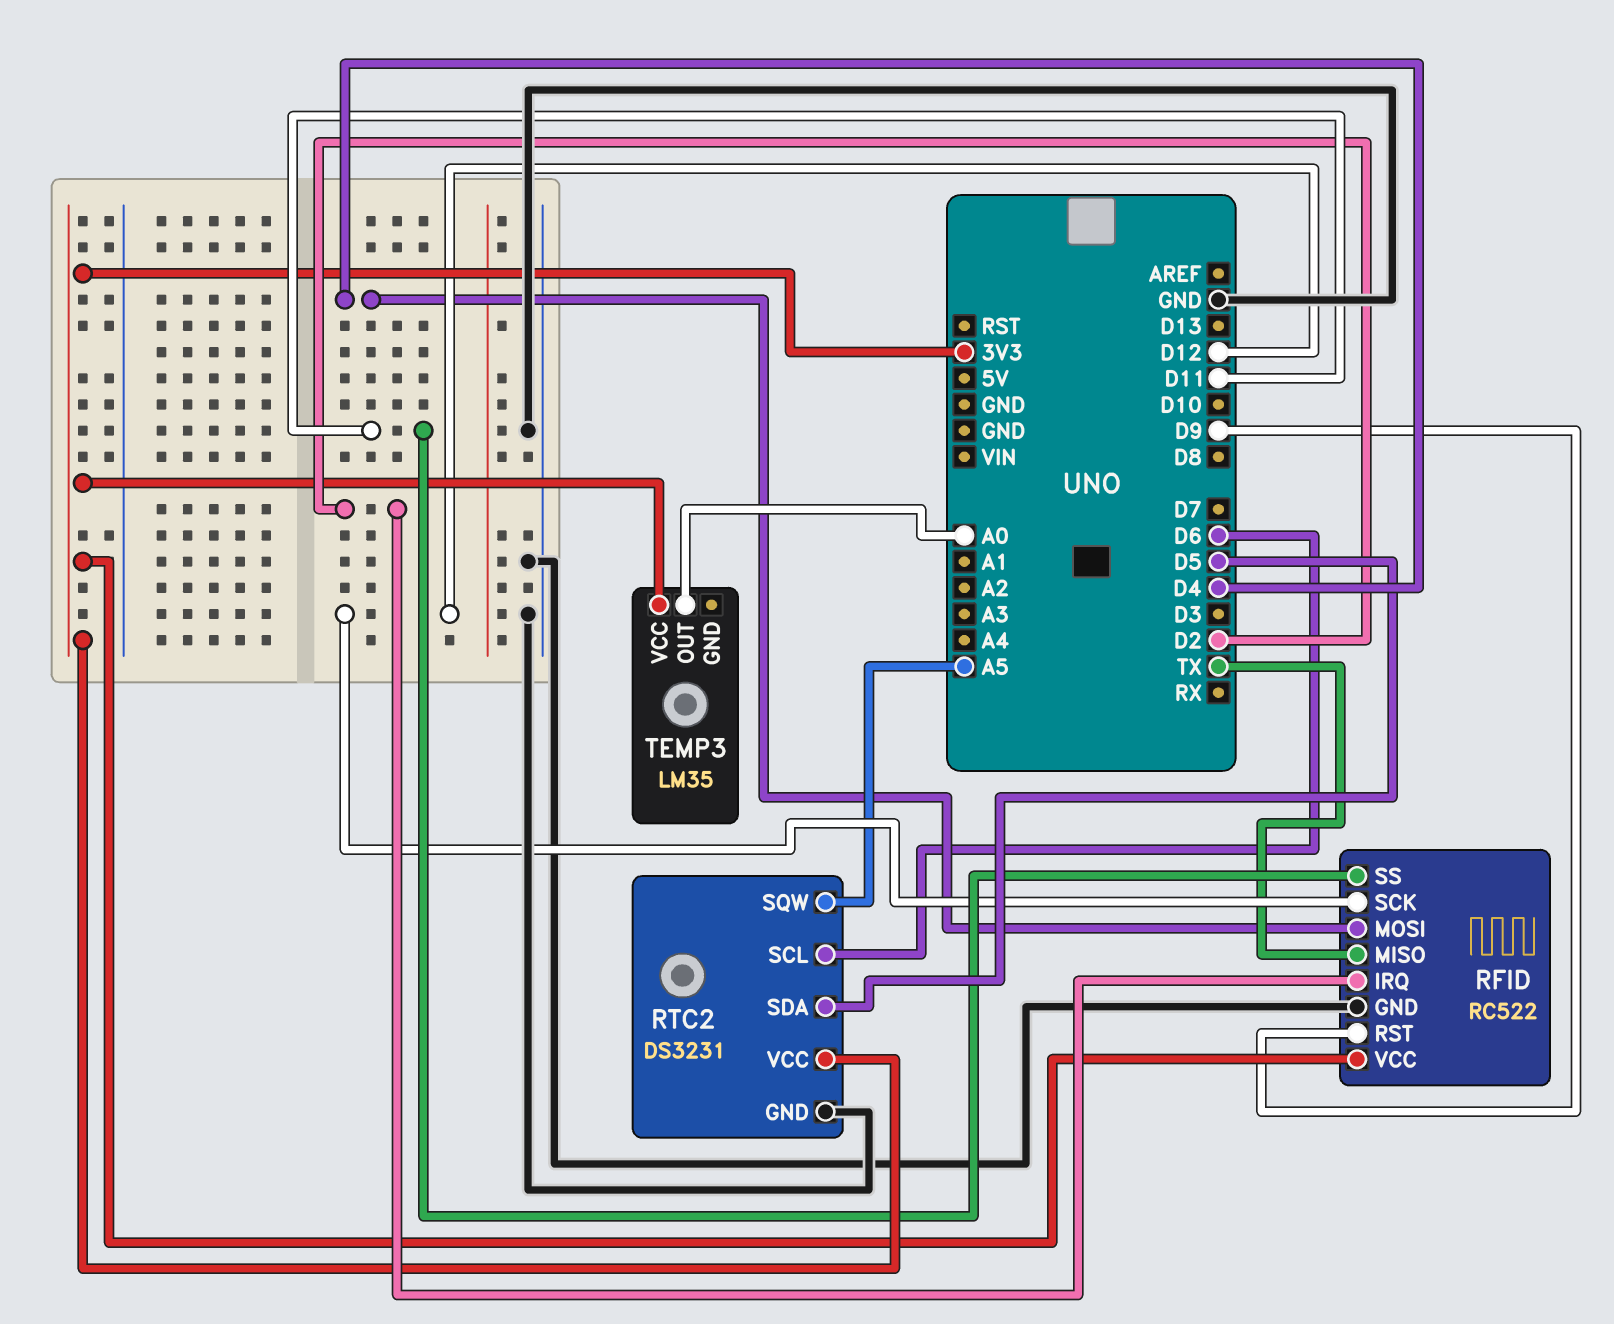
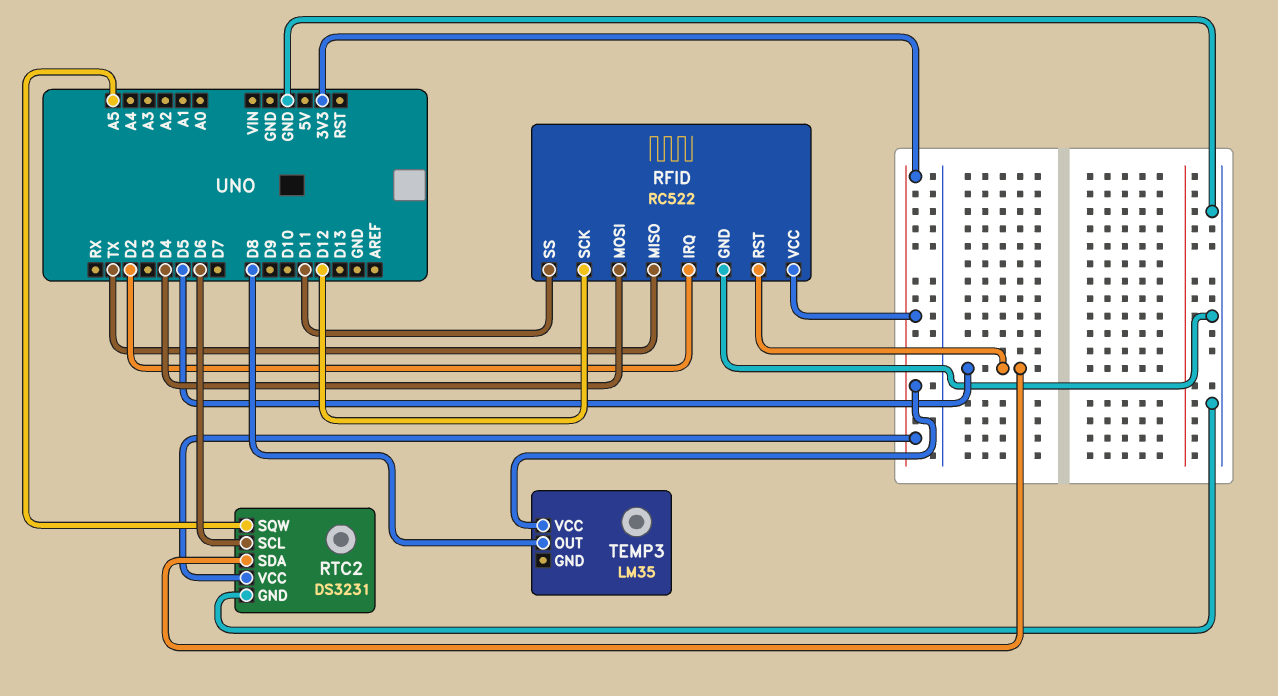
RFID pin RST: D9 -> D5
TEMP3 pin OUT: A0 -> D8

